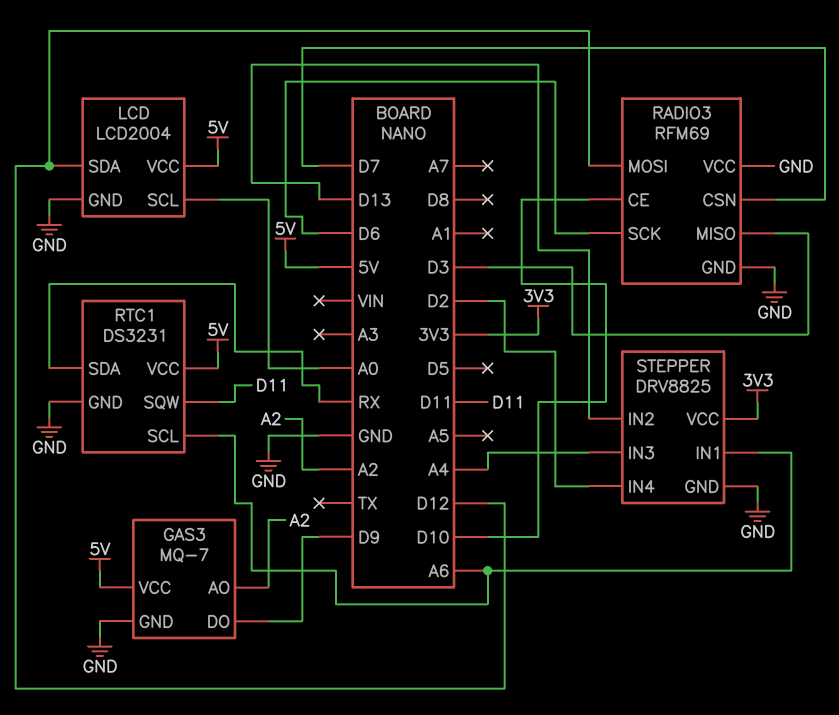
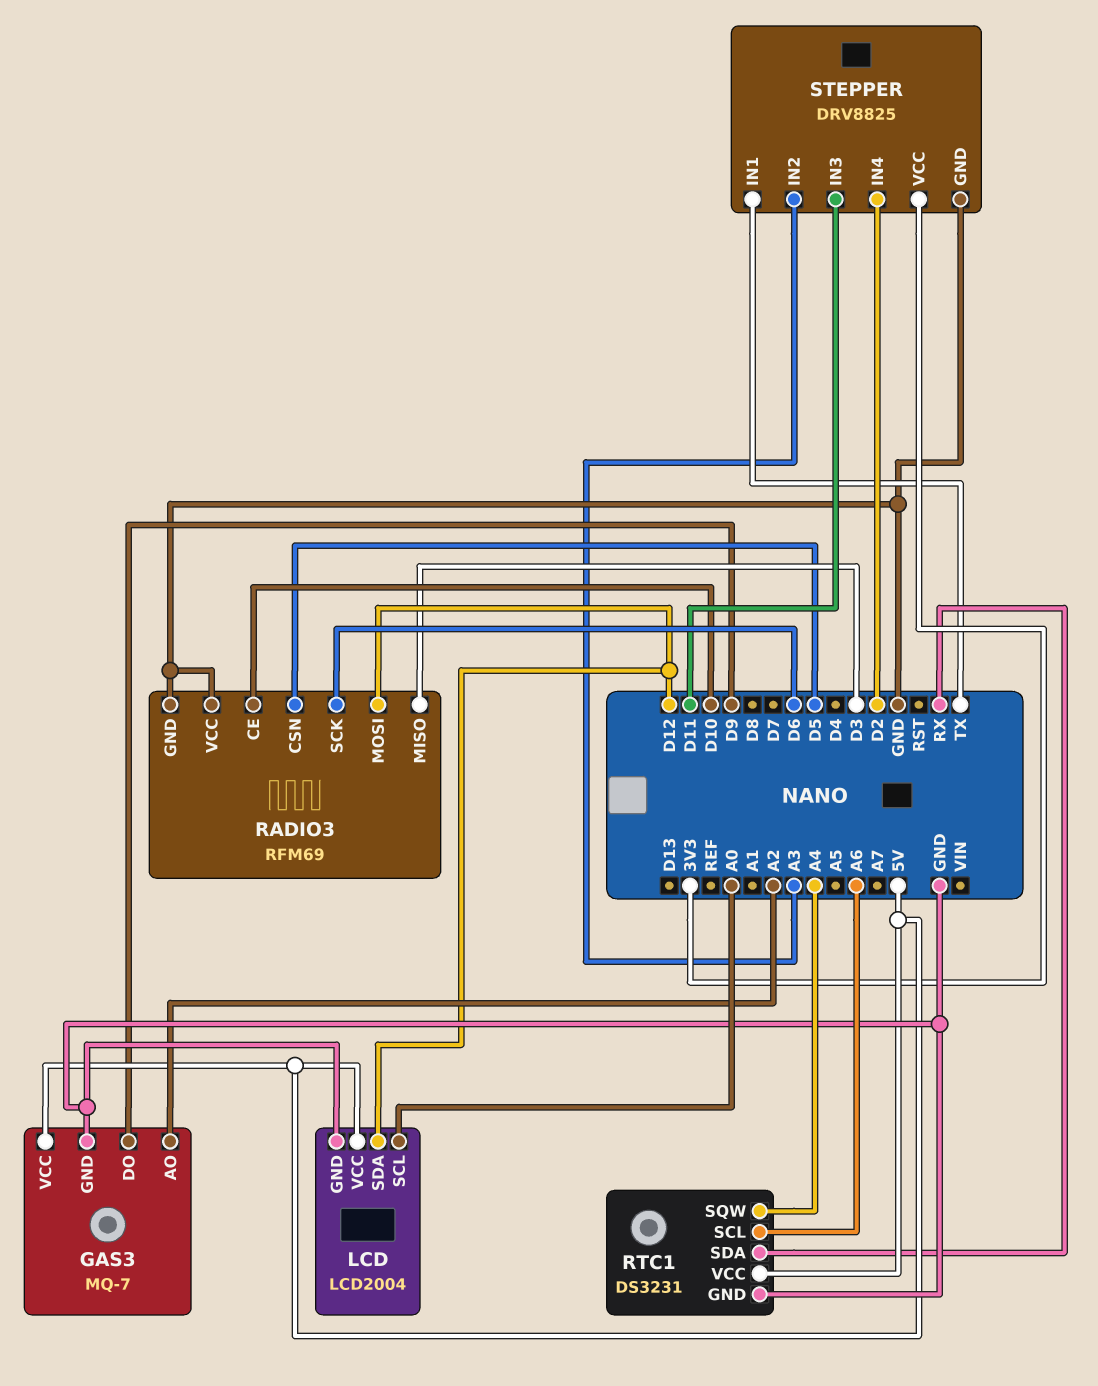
RADIO3 pin CSN: D7 -> D5
RTC1 pin SQW: D11 -> A4
STEPPER pin IN1: A6 -> TX
STEPPER pin IN2: D13 -> A3
STEPPER pin IN3: A4 -> D11

